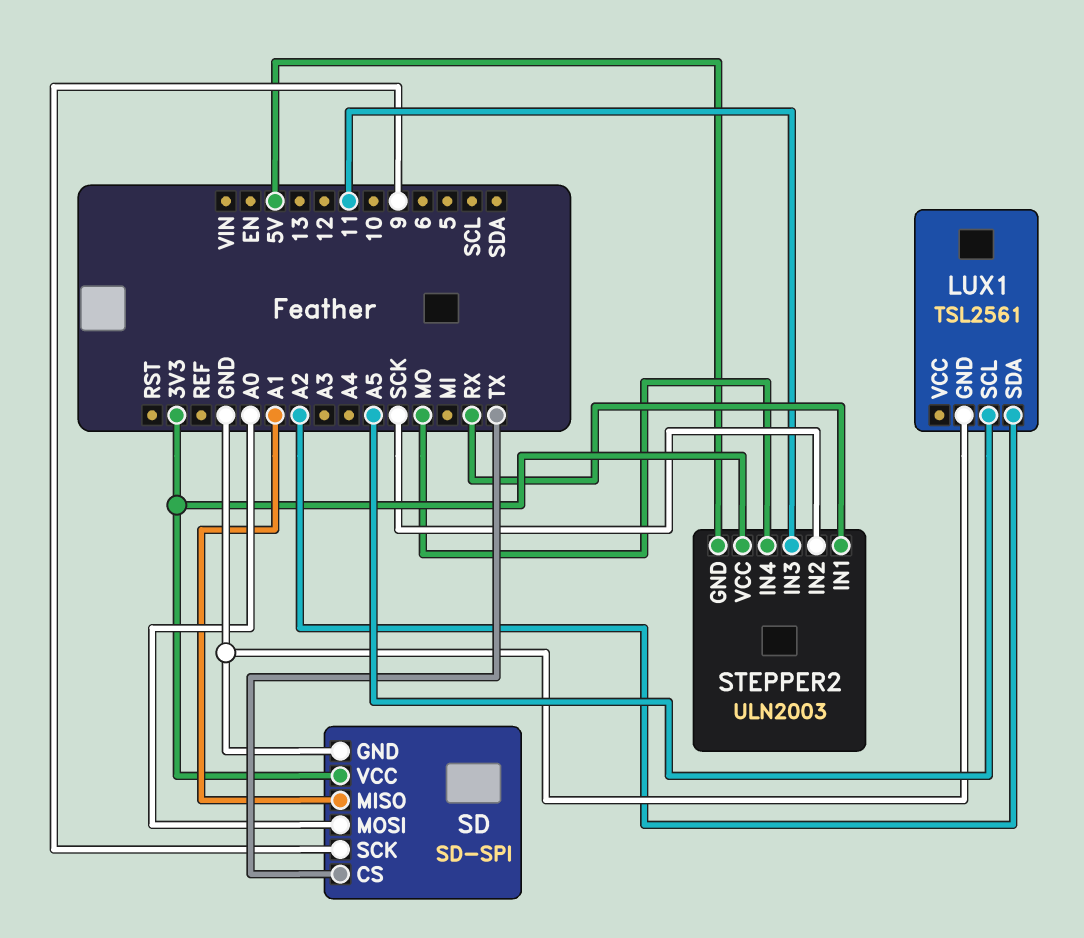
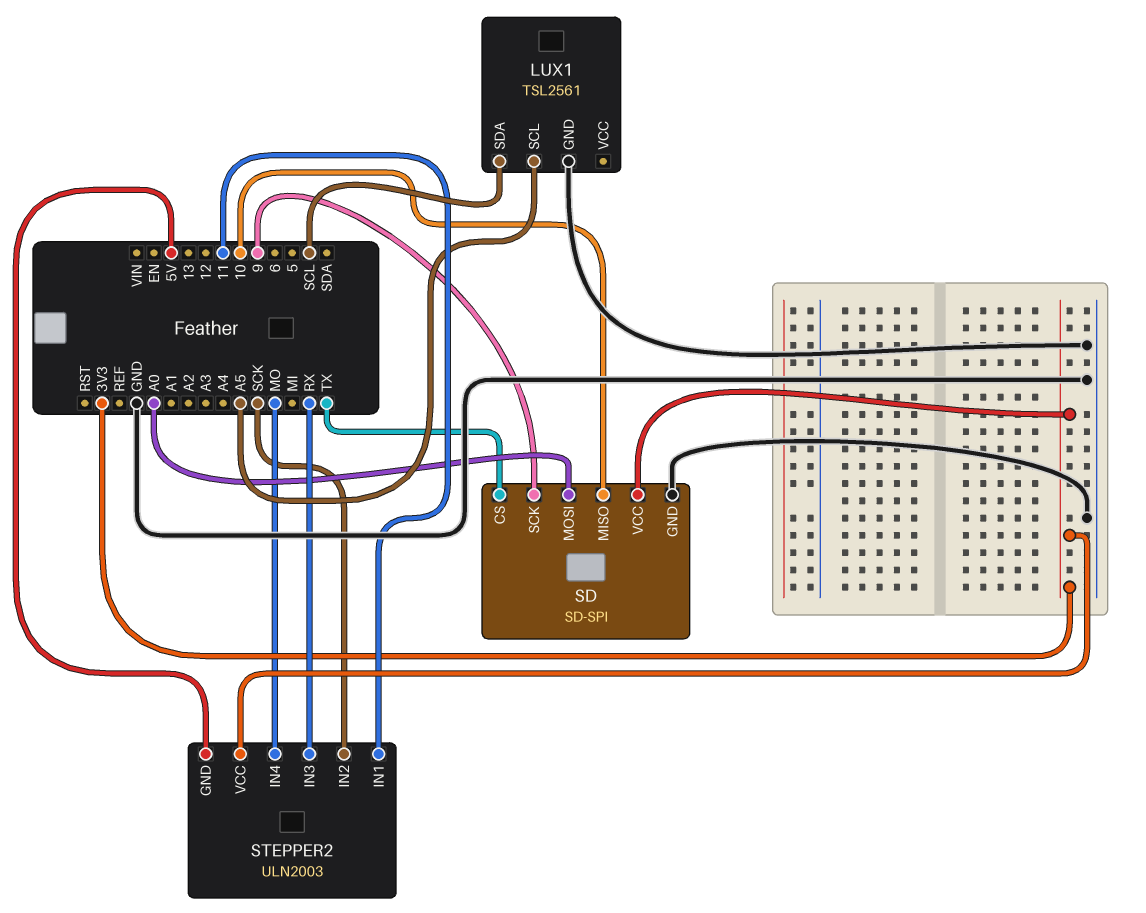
LUX1 pin SDA: A2 -> SCL
SD pin MISO: A1 -> 10
STEPPER2 pin IN1: RX -> 11
STEPPER2 pin IN3: 11 -> RX

